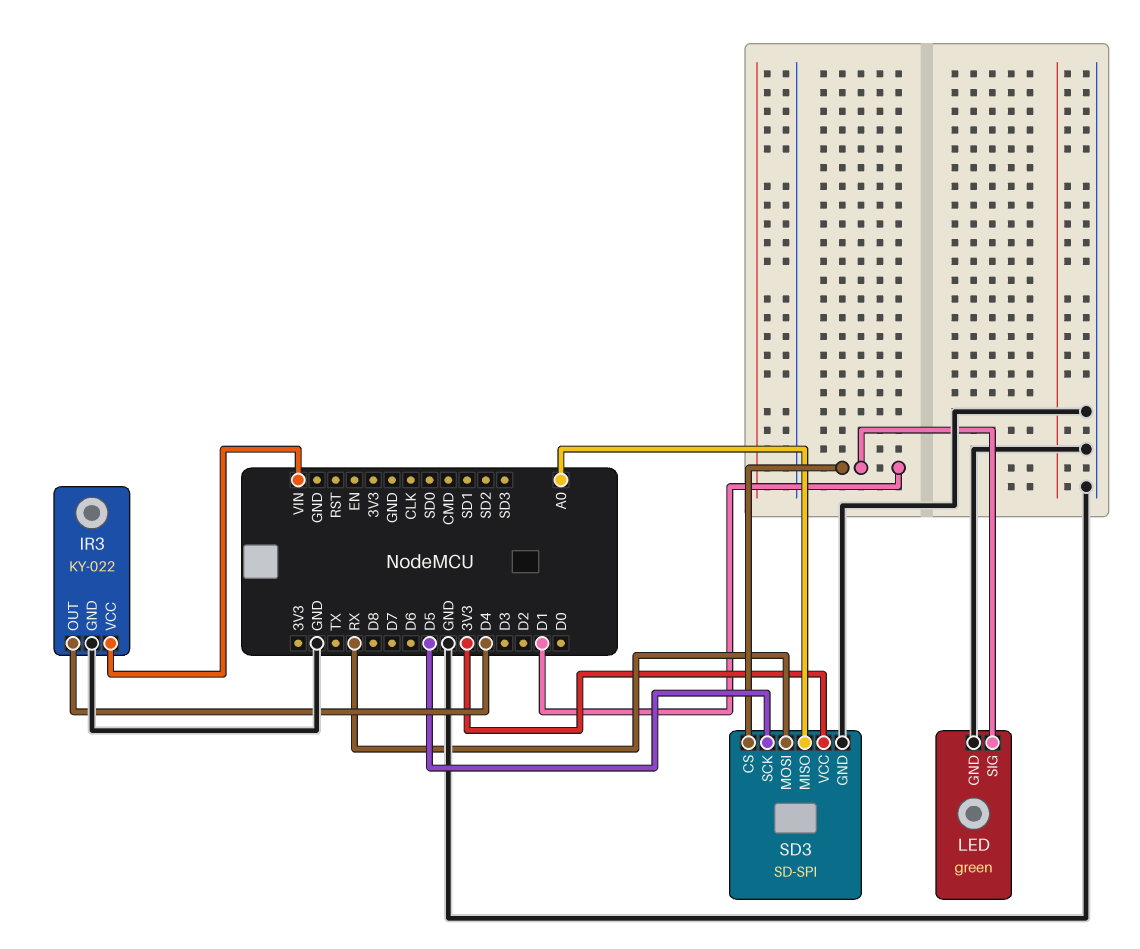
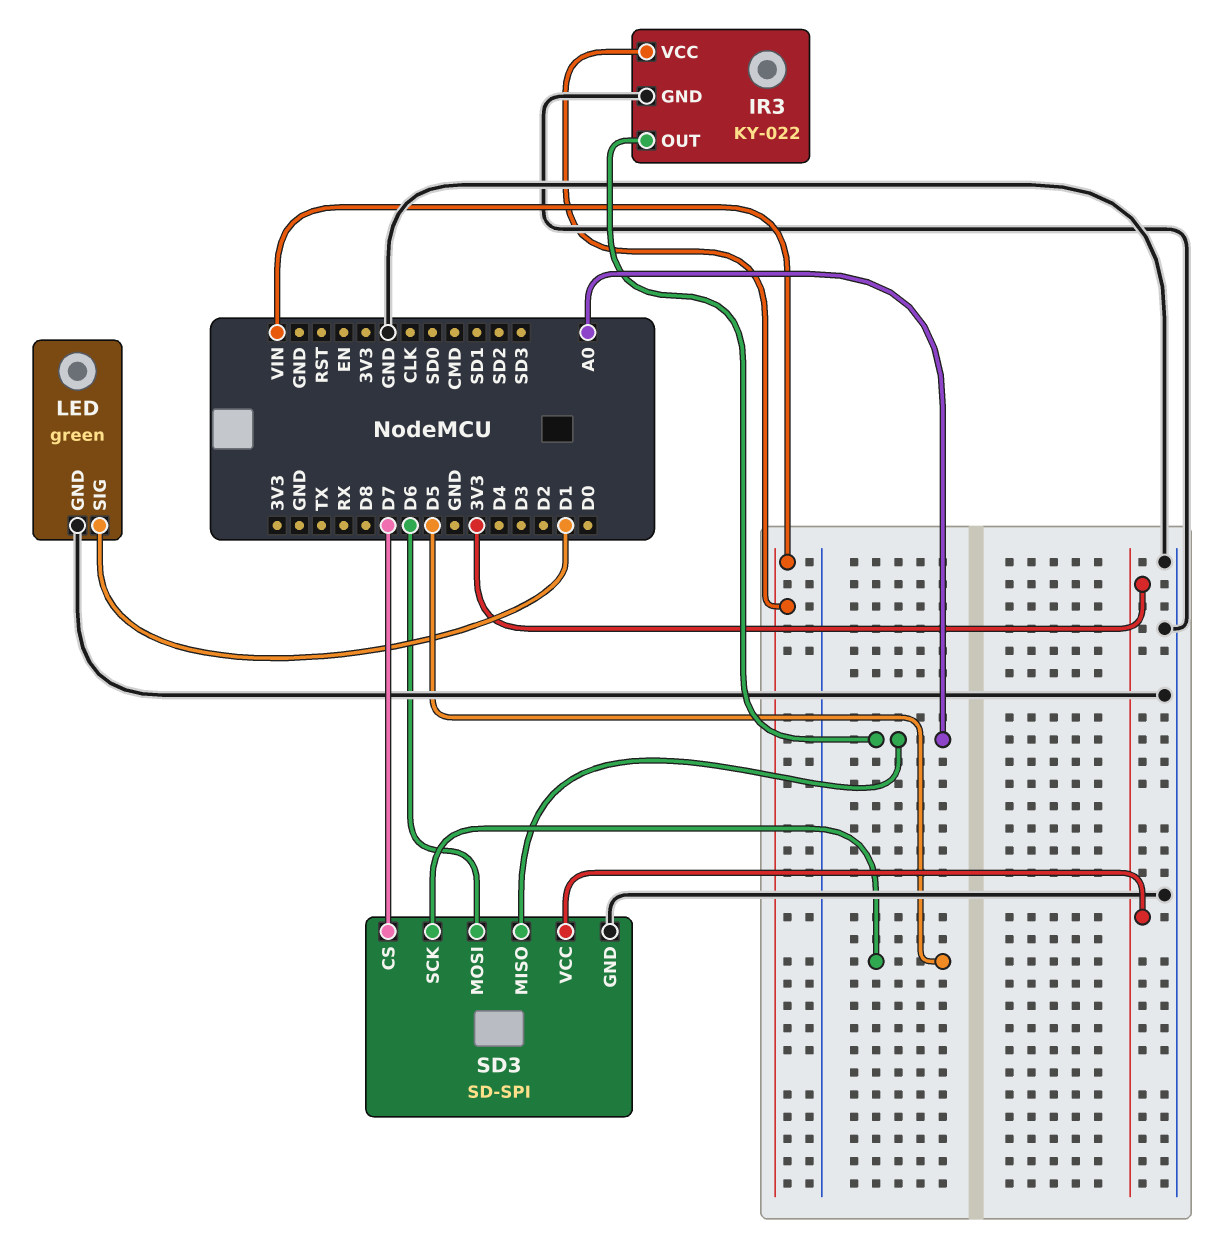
IR3 pin OUT: D4 -> A0
SD3 pin CS: D1 -> D7
SD3 pin MOSI: RX -> D6

